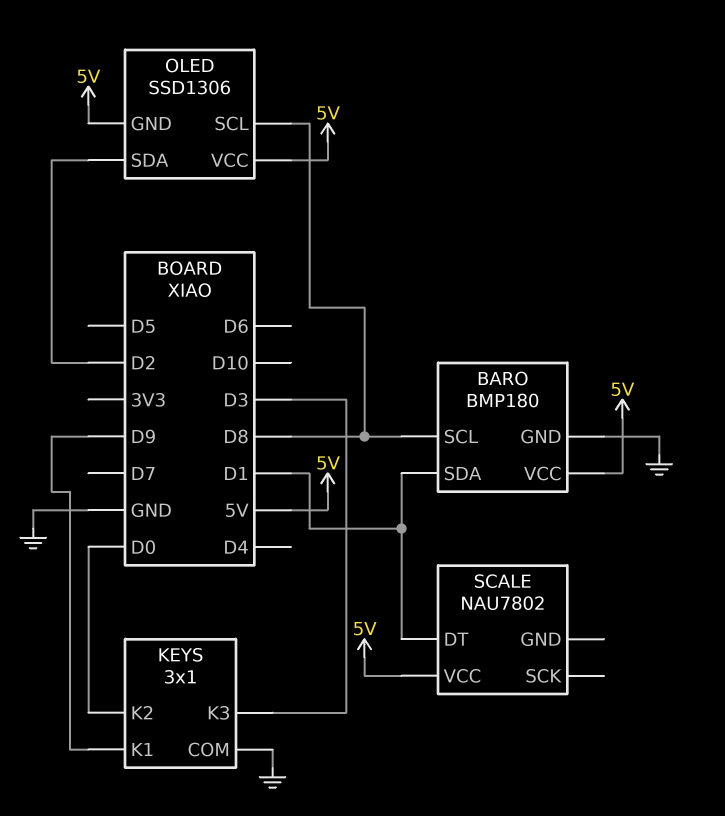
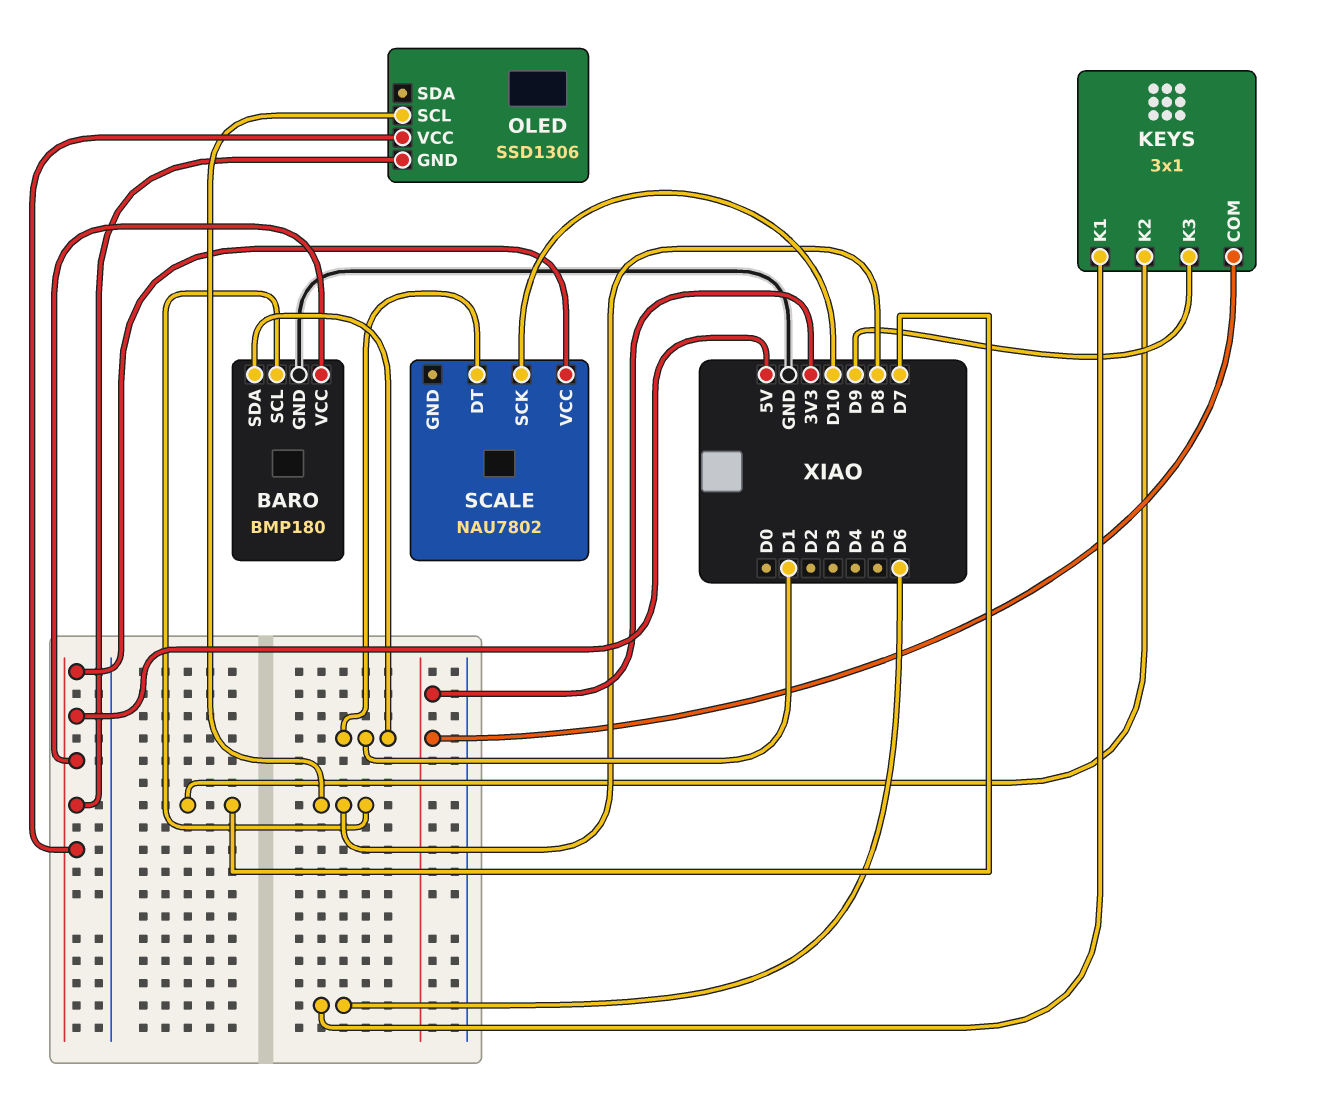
KEYS pin COM: GND -> 3V3
KEYS pin K1: D9 -> D6
KEYS pin K2: D0 -> D7
KEYS pin K3: D3 -> D9
OLED pin SDA: D2 -> none
SCALE pin SCK: none -> D10

